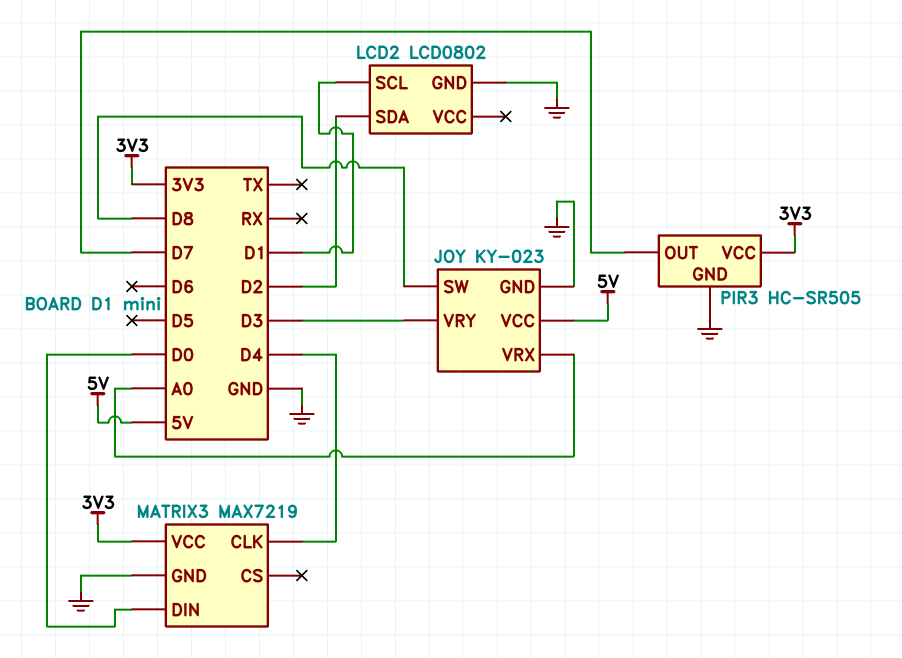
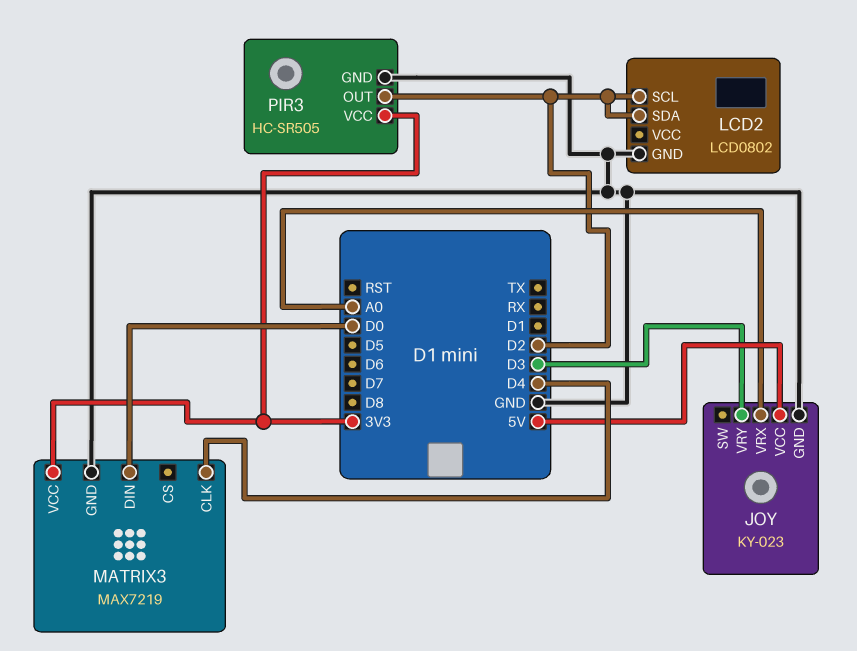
JOY pin SW: D8 -> none
LCD2 pin SCL: D1 -> D2
PIR3 pin OUT: D7 -> D2

